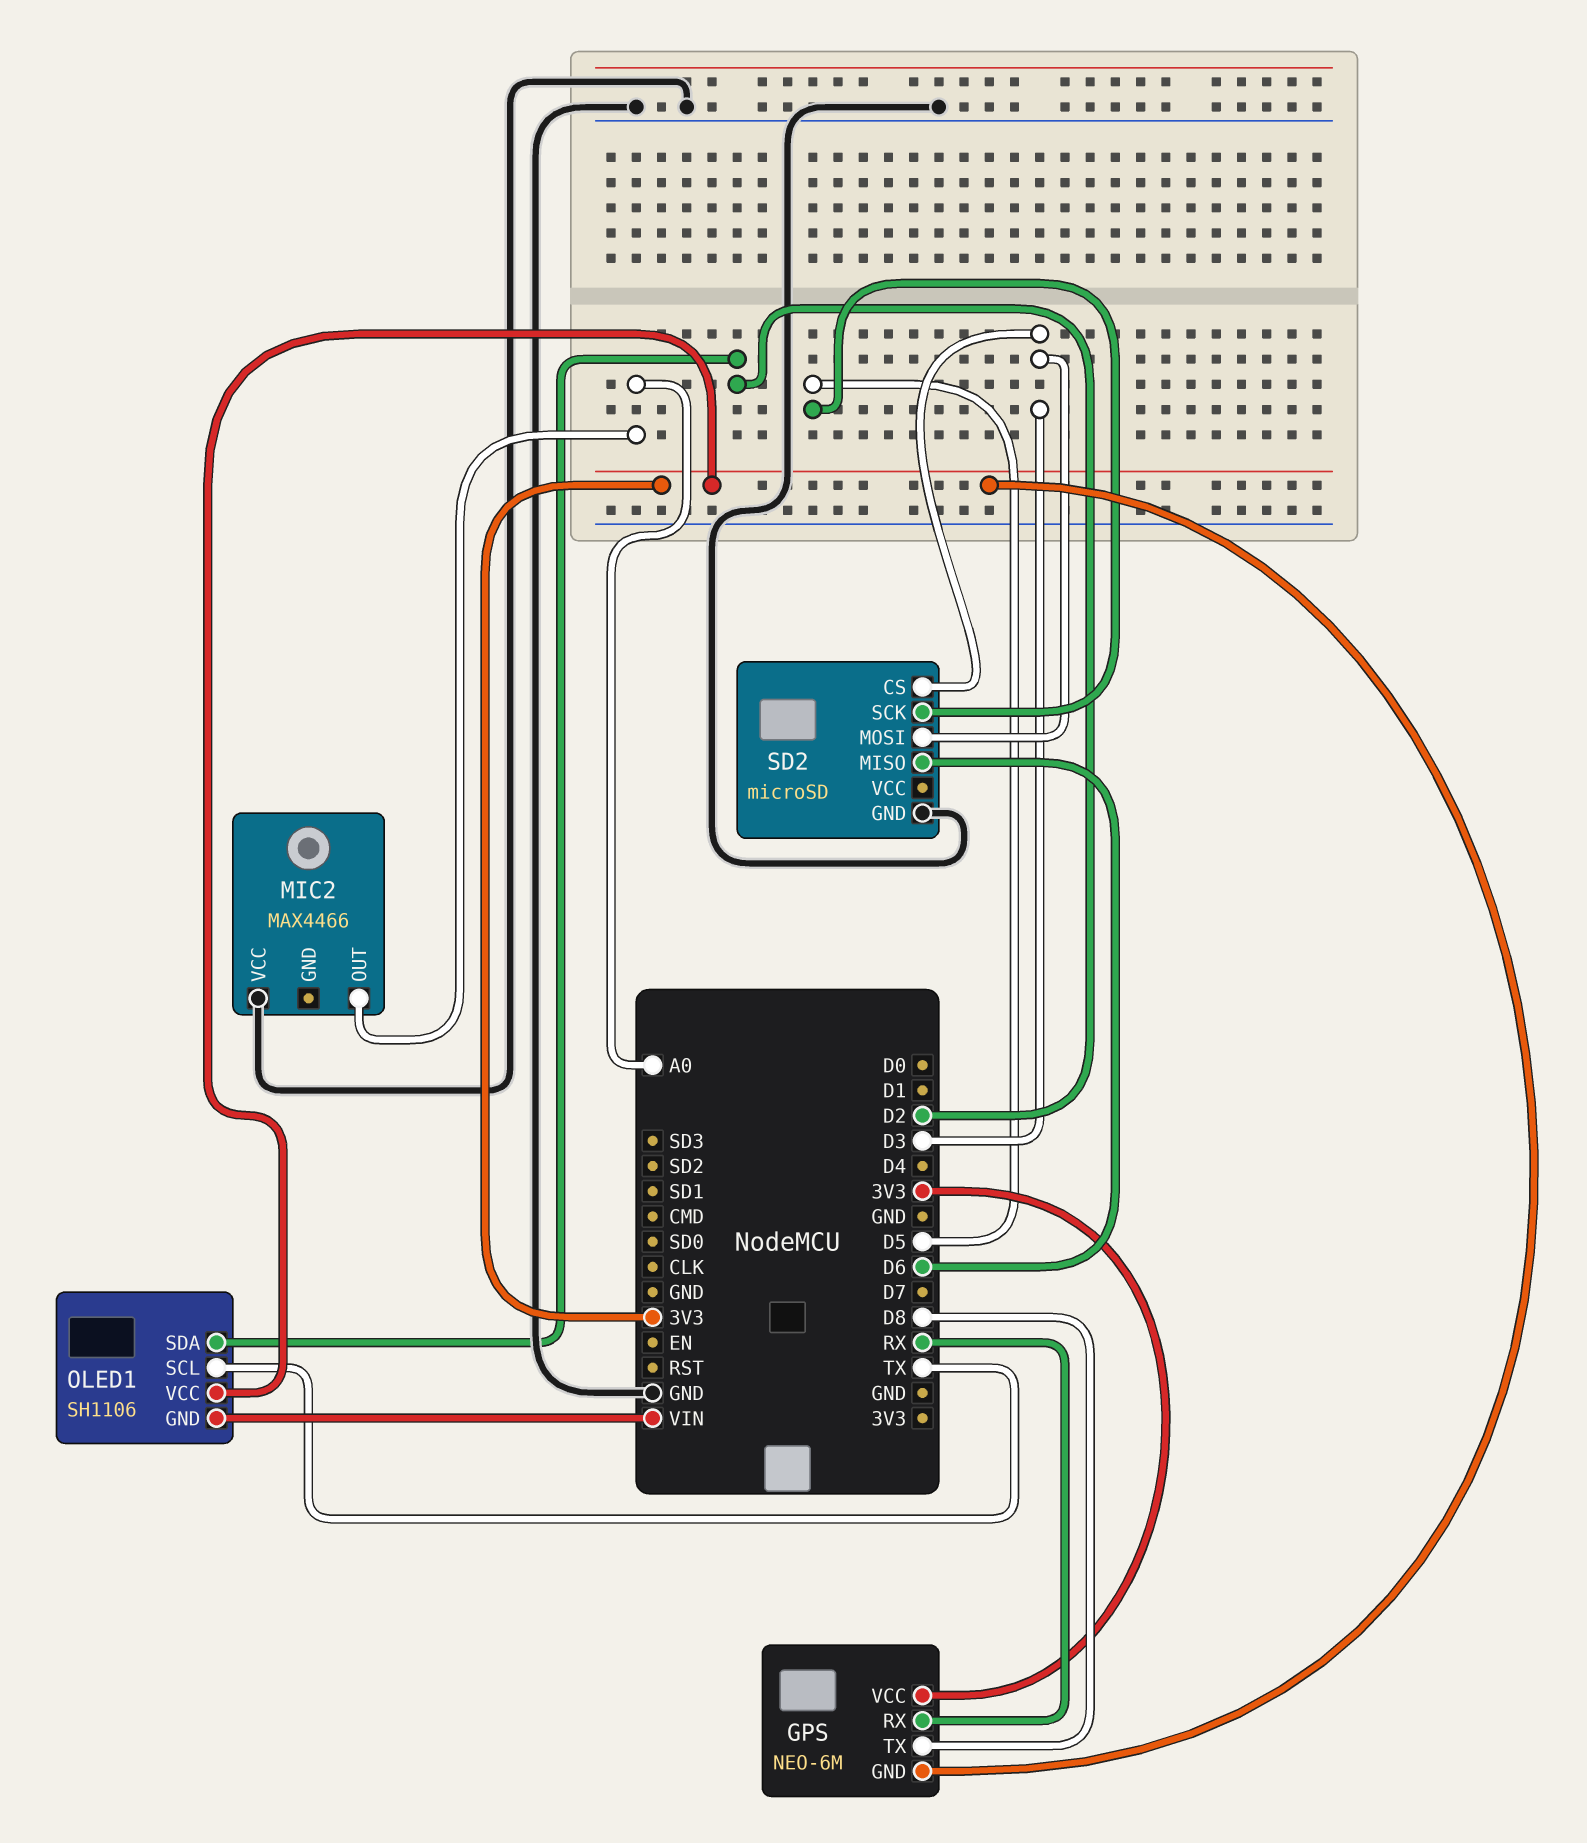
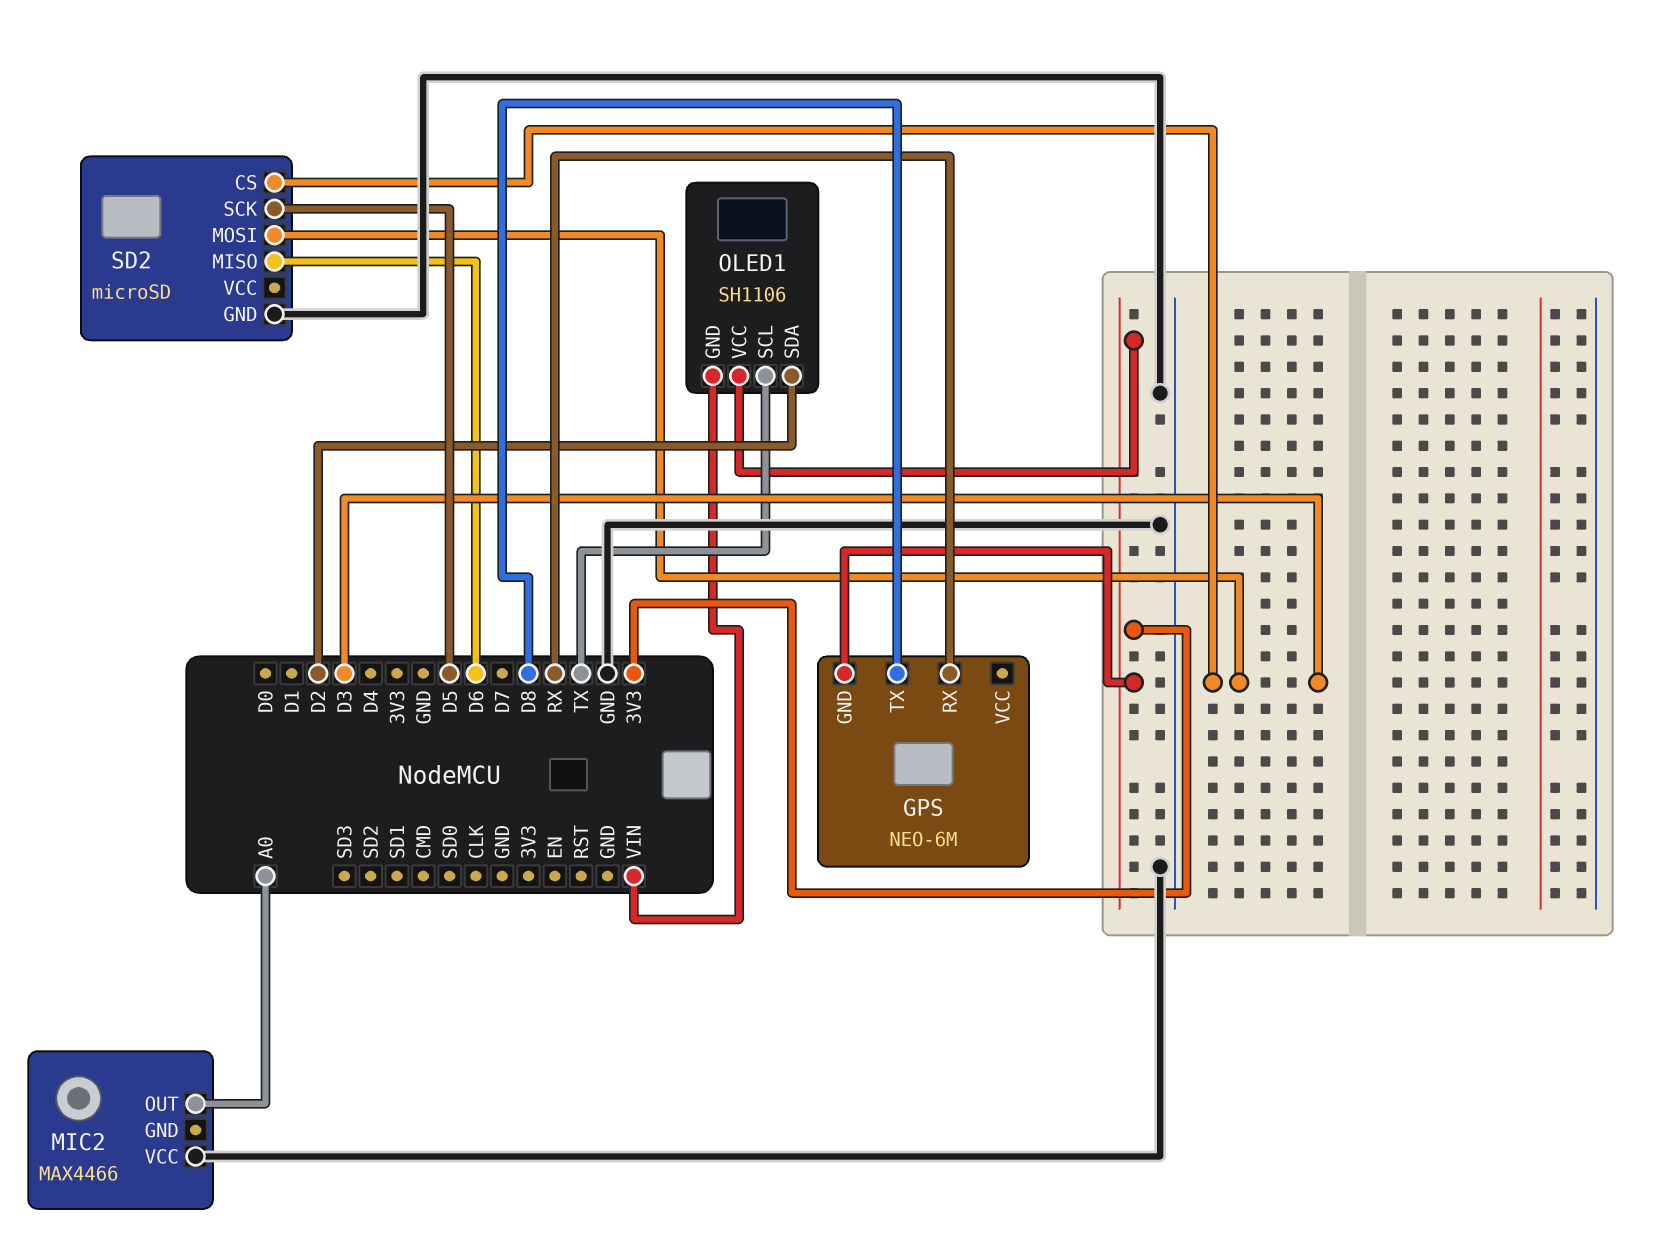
GPS pin VCC: 3V3 -> none

